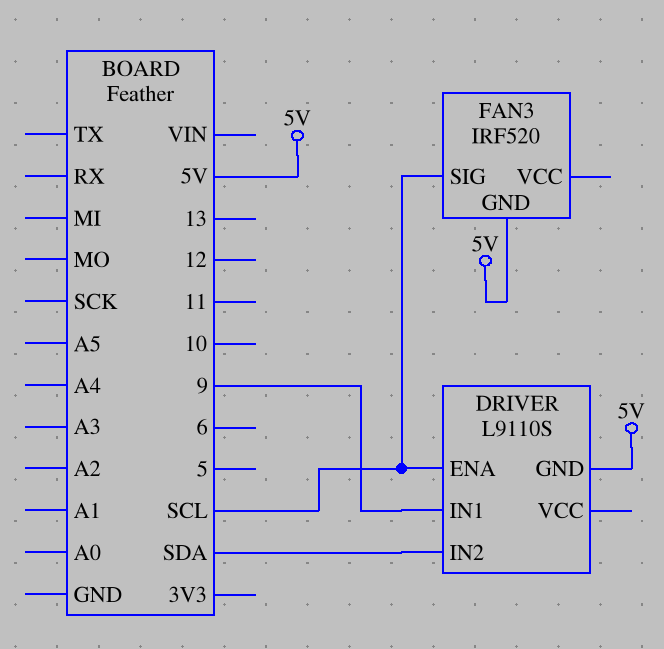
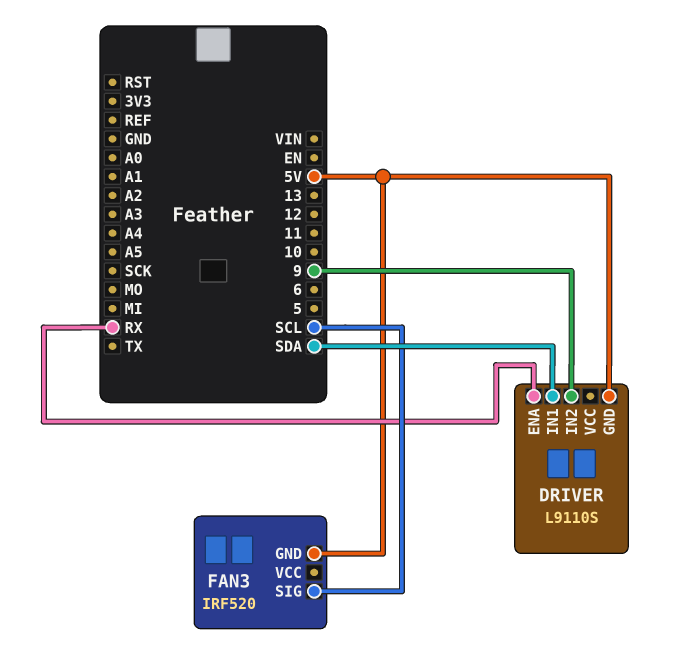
DRIVER pin ENA: SCL -> RX
DRIVER pin IN1: 9 -> SDA
DRIVER pin IN2: SDA -> 9

